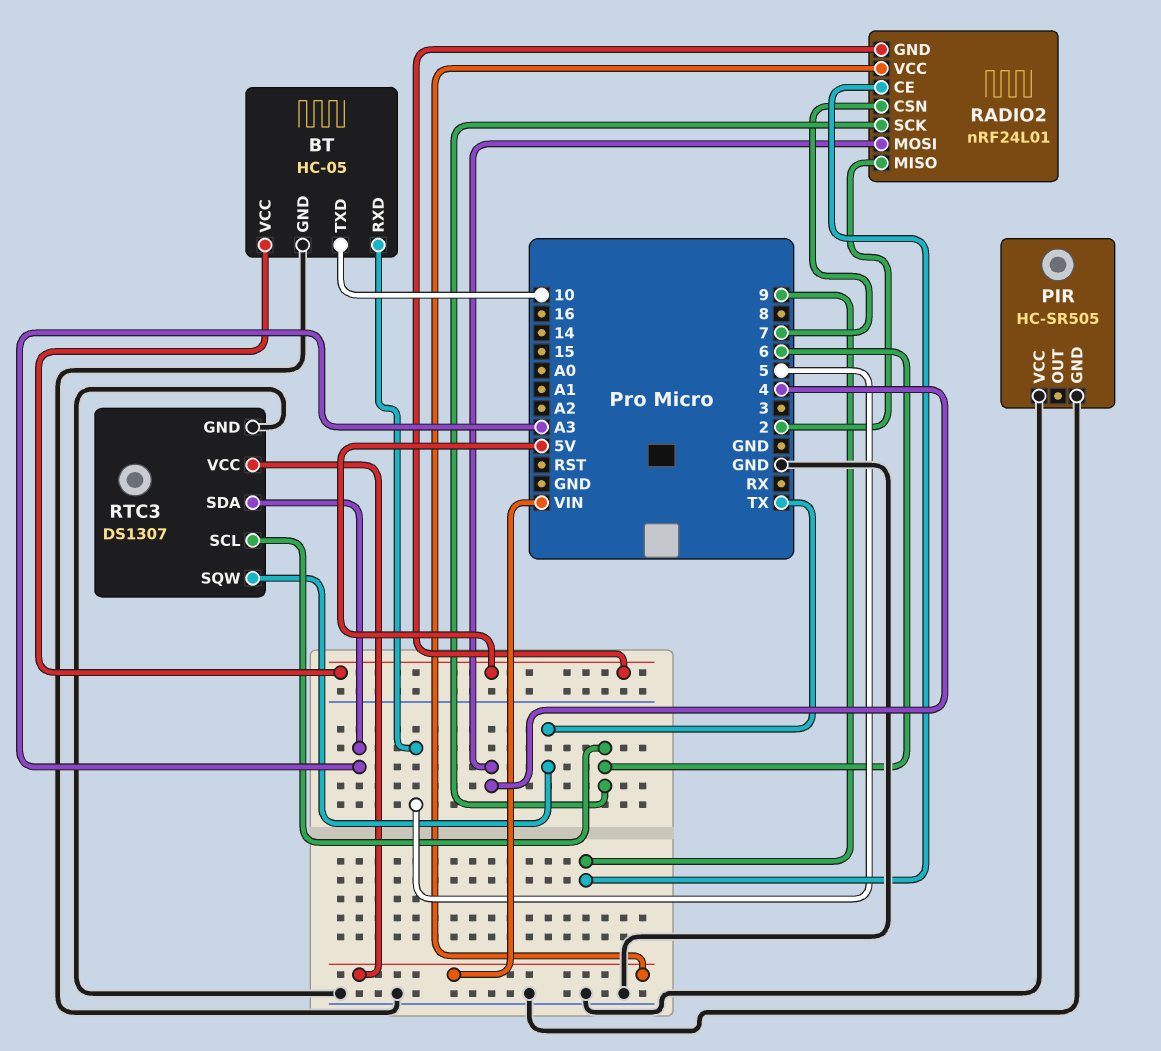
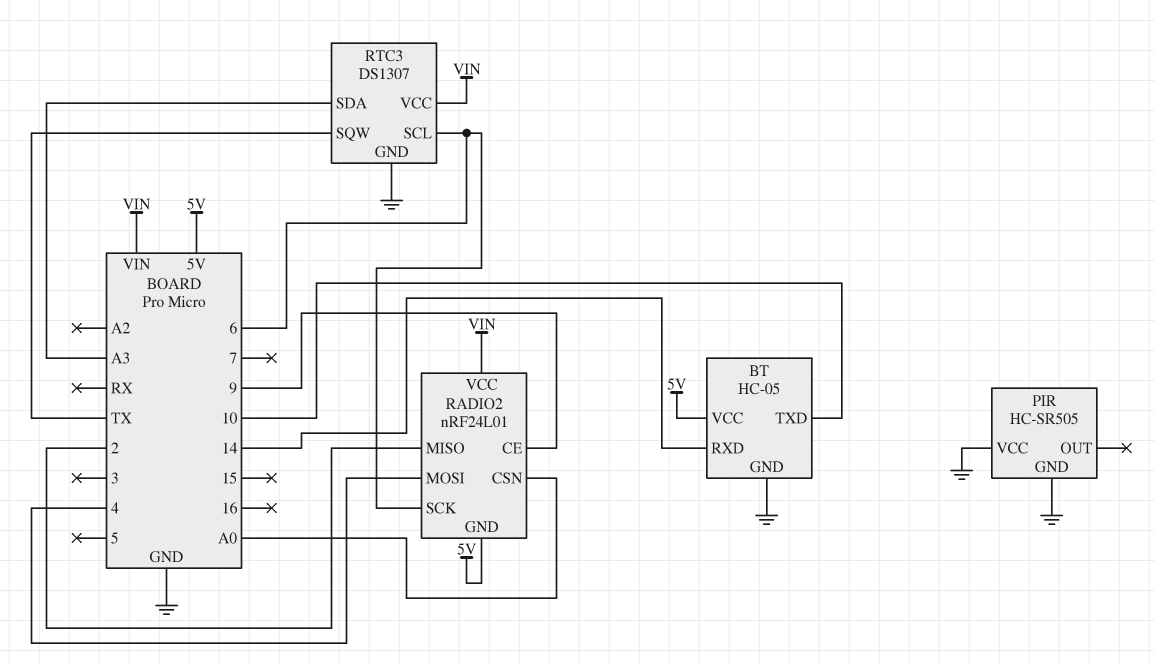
BT pin RXD: 5 -> 14
RADIO2 pin CSN: 7 -> A0

